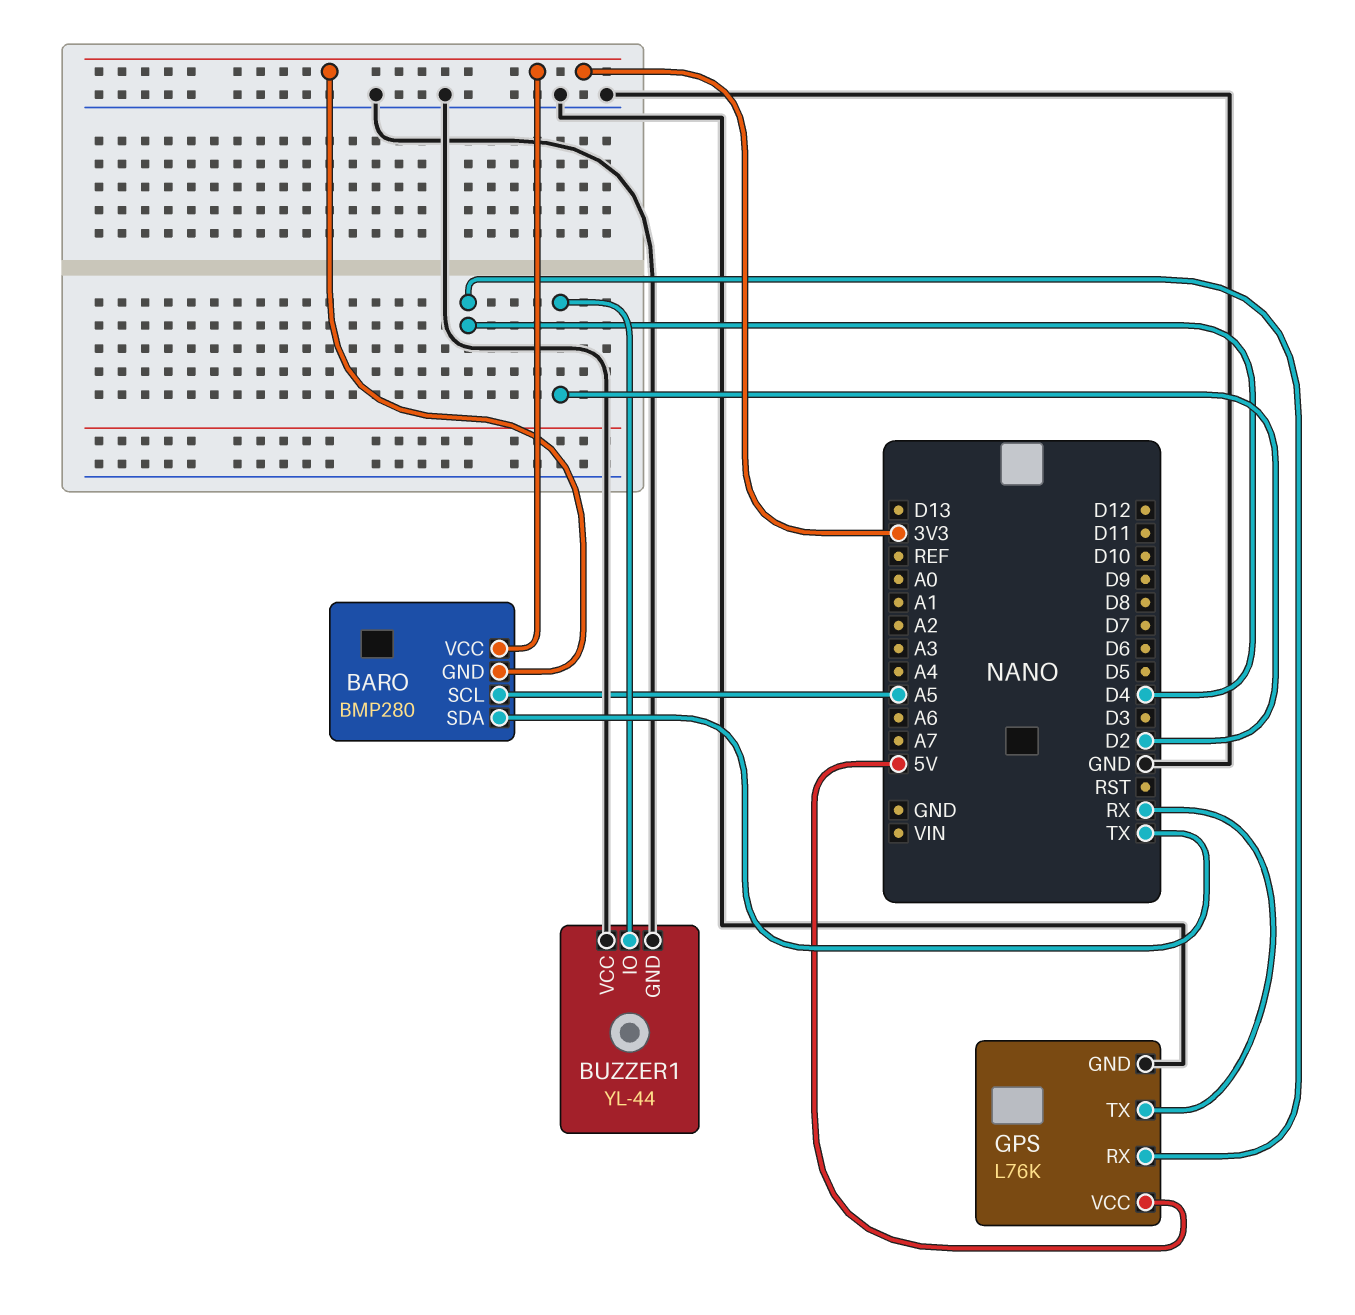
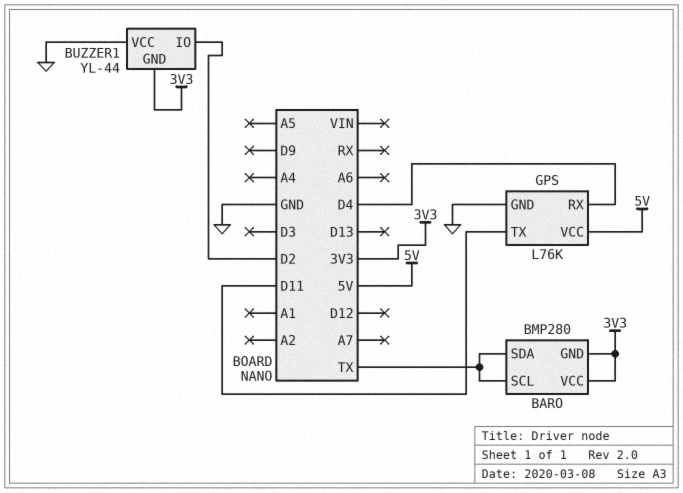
BARO pin SCL: A5 -> TX
BUZZER1 pin GND: GND -> 3V3
GPS pin TX: RX -> D11

